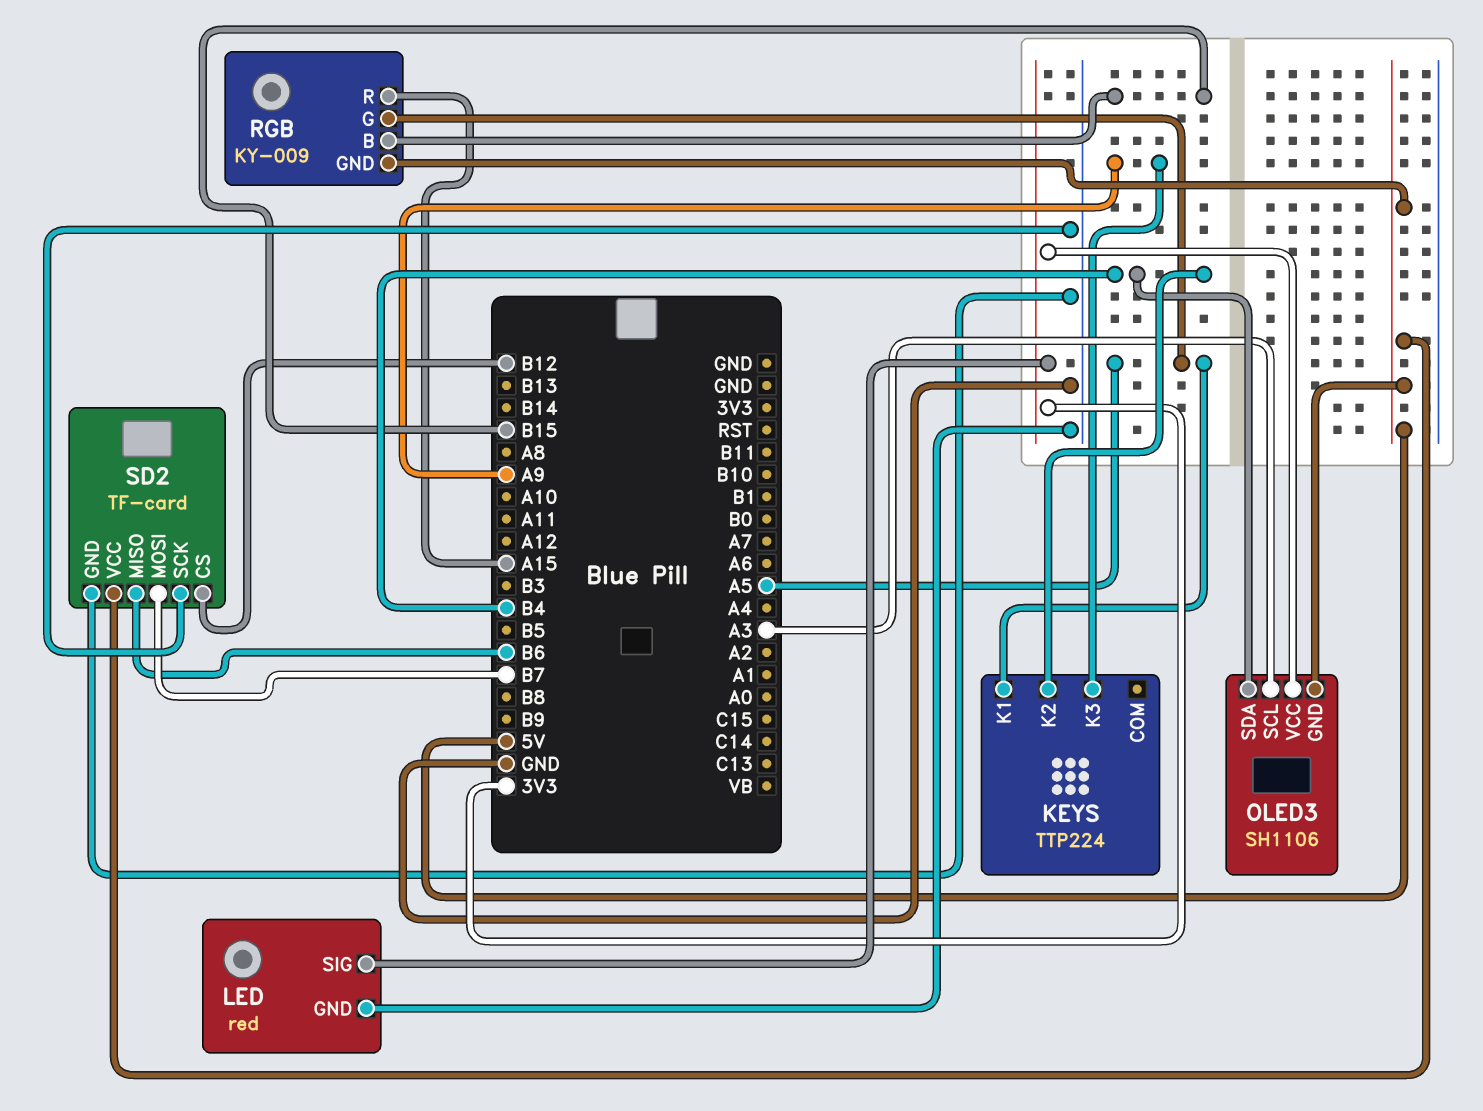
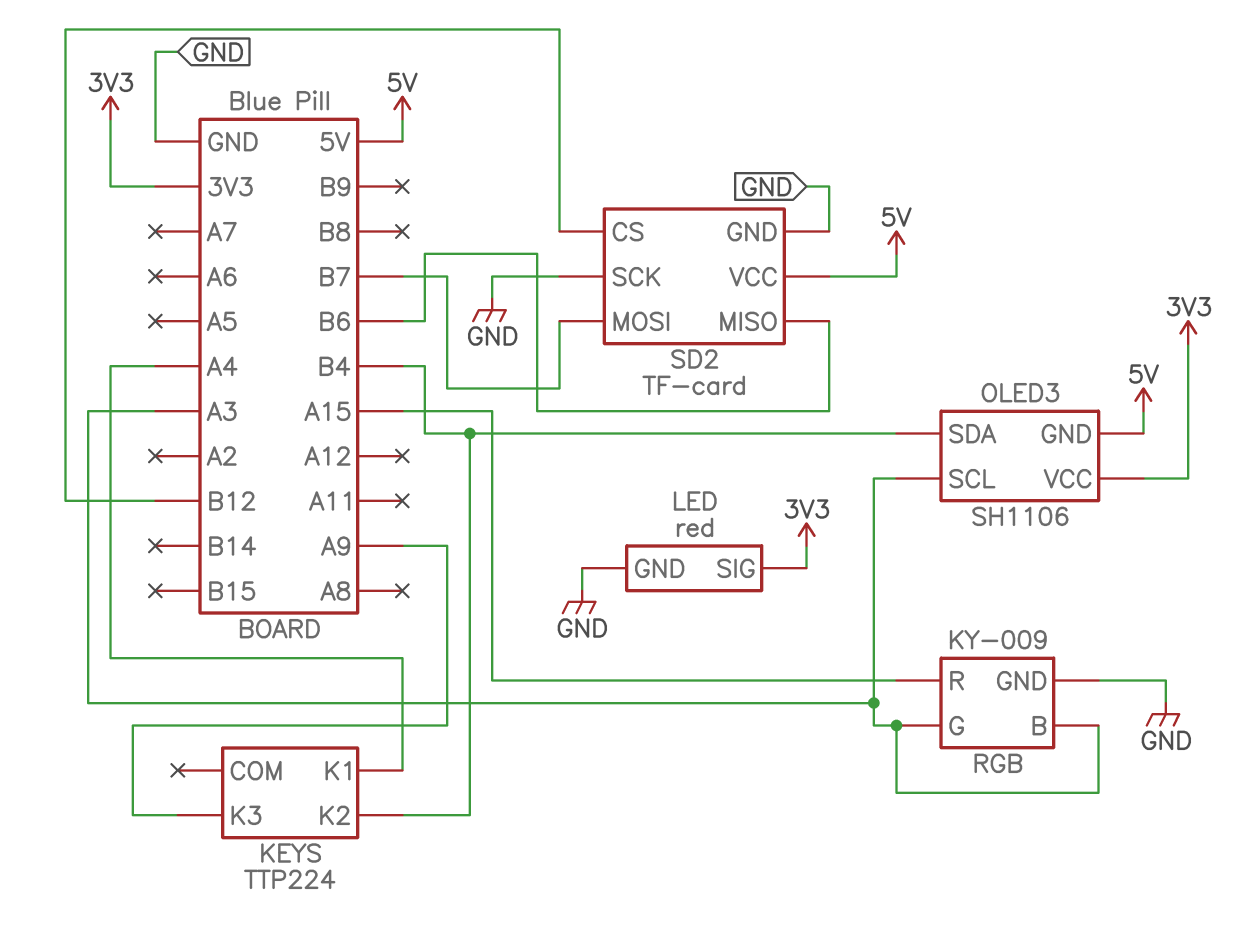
KEYS pin K1: A5 -> A4
RGB pin B: B15 -> A3
RGB pin G: A5 -> A3
RGB pin GND: 5V -> GND

